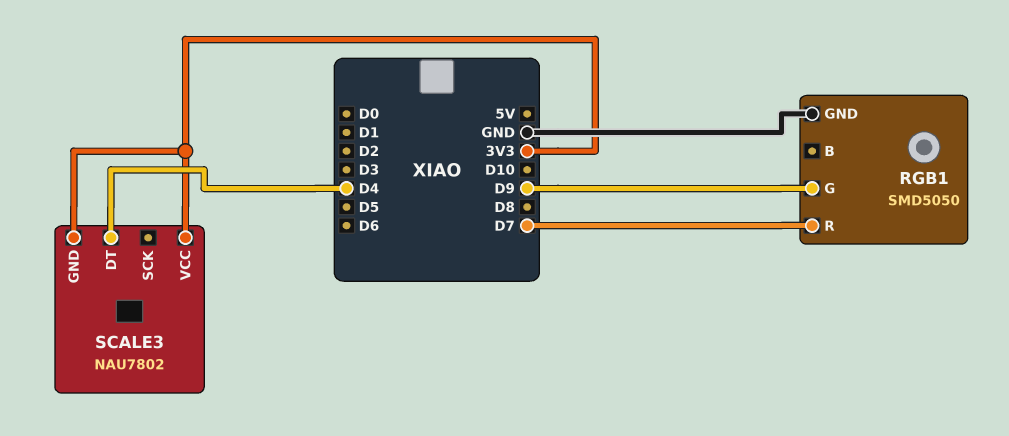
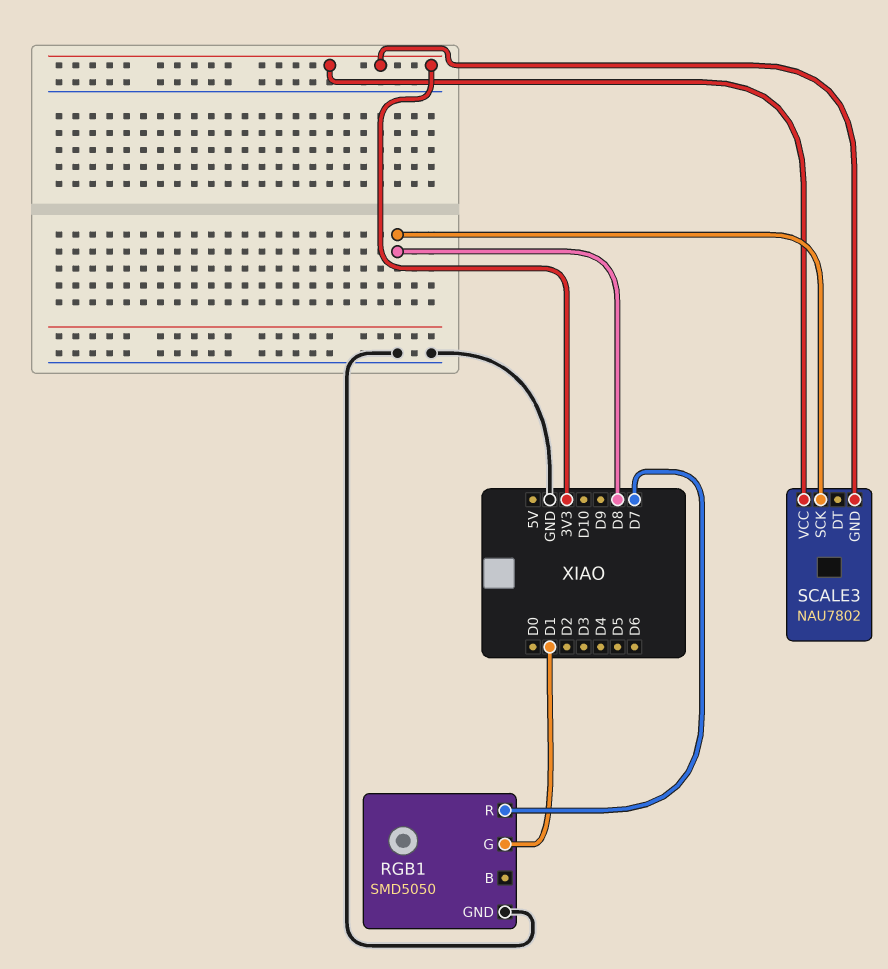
RGB1 pin G: D9 -> D1
SCALE3 pin DT: D4 -> none
SCALE3 pin SCK: none -> D8

